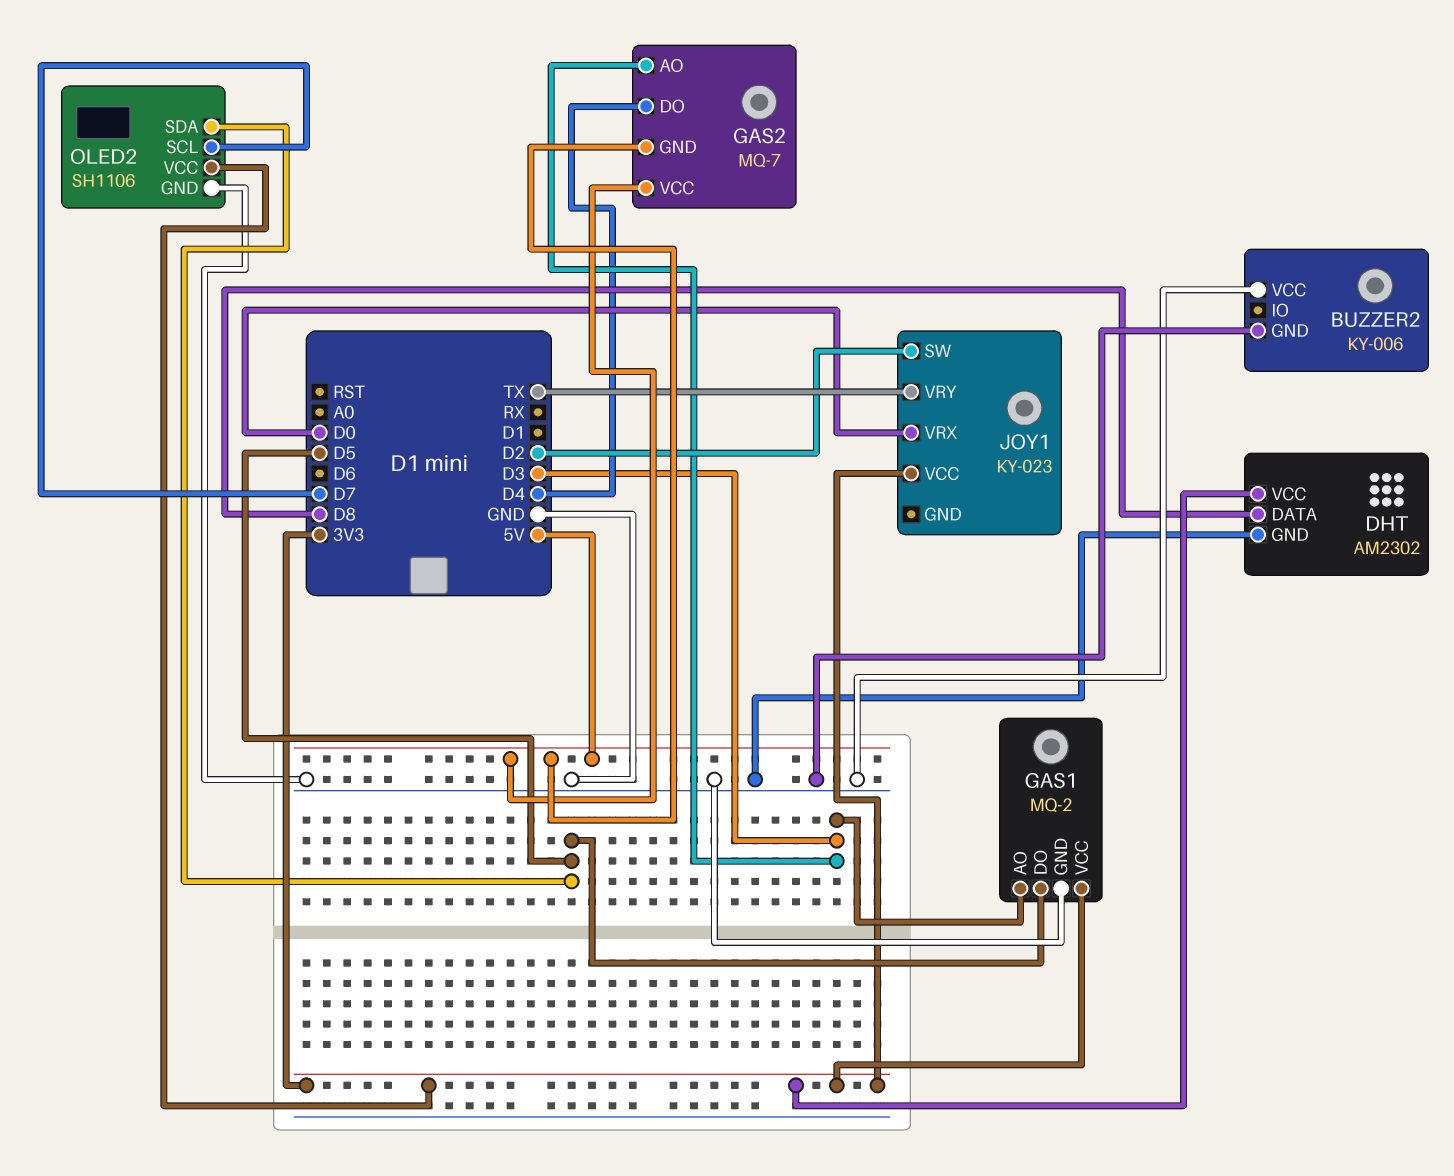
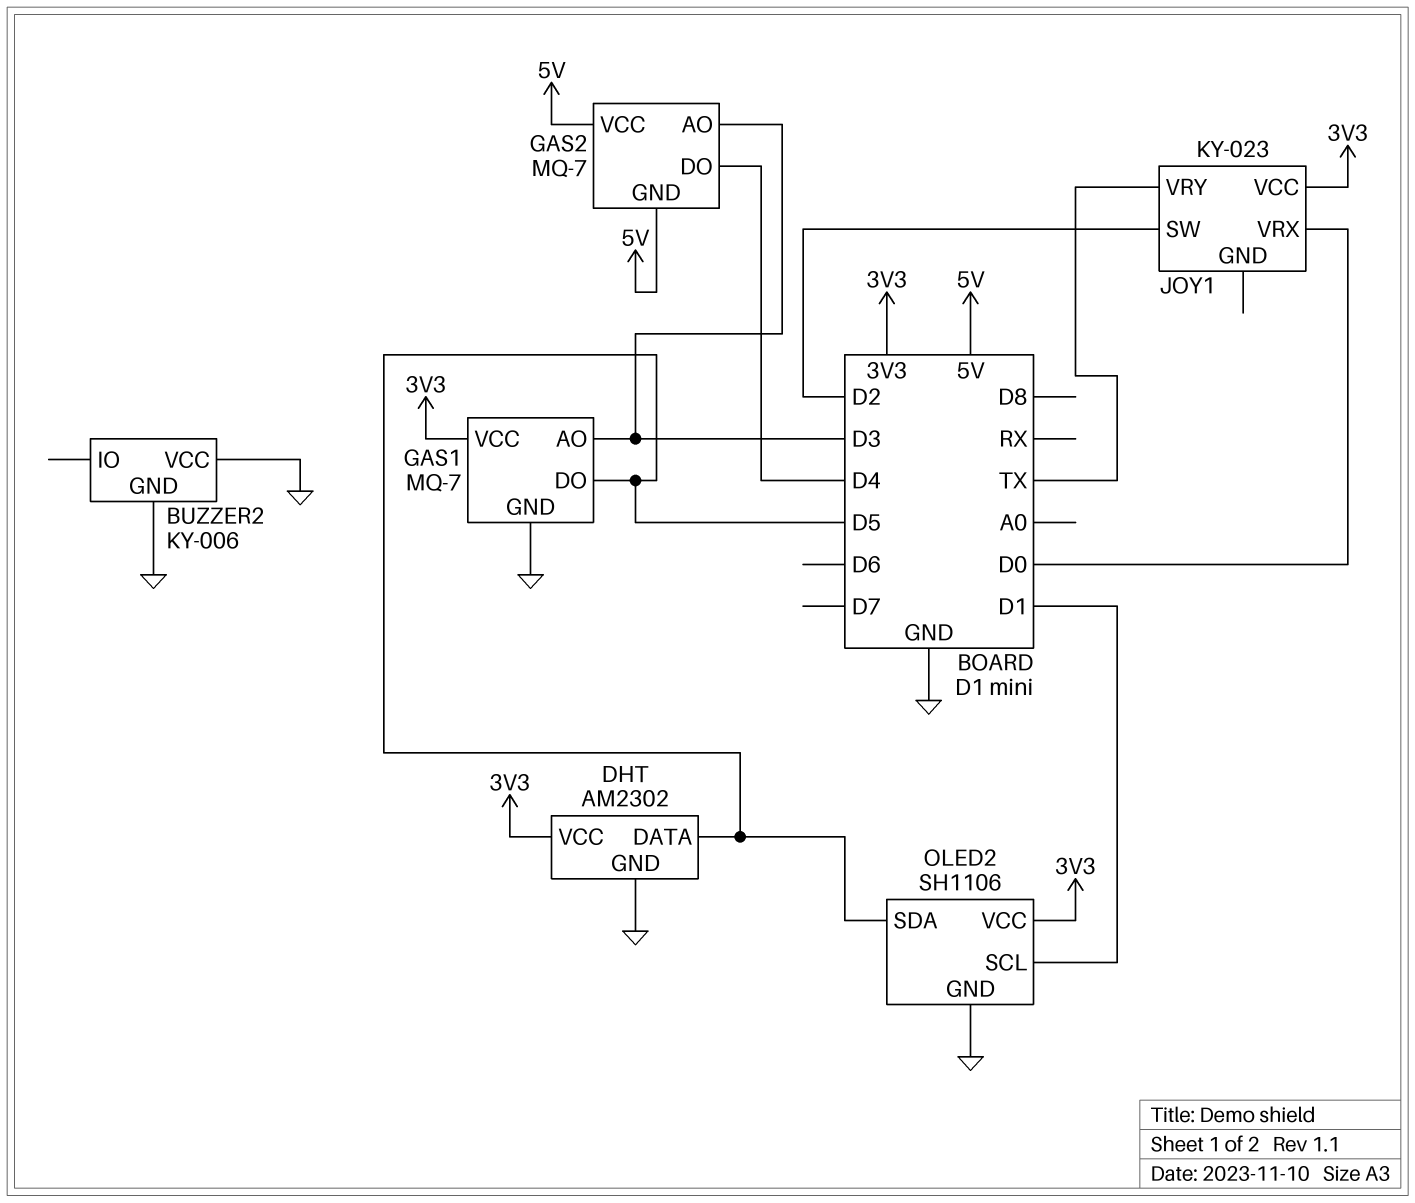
DHT pin DATA: D8 -> D5
GAS1: MQ-2 -> MQ-7
OLED2 pin SCL: D7 -> D1

